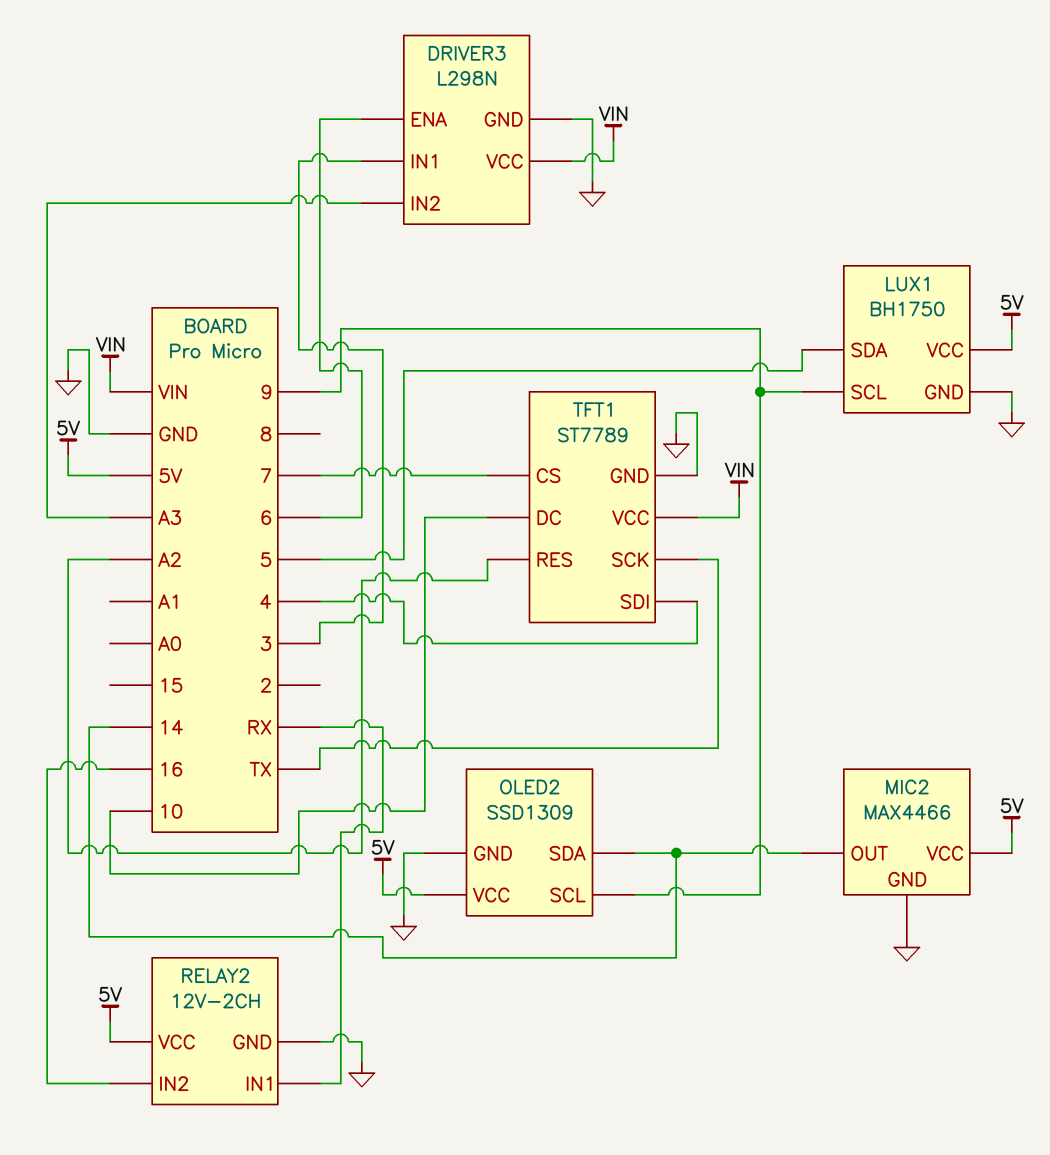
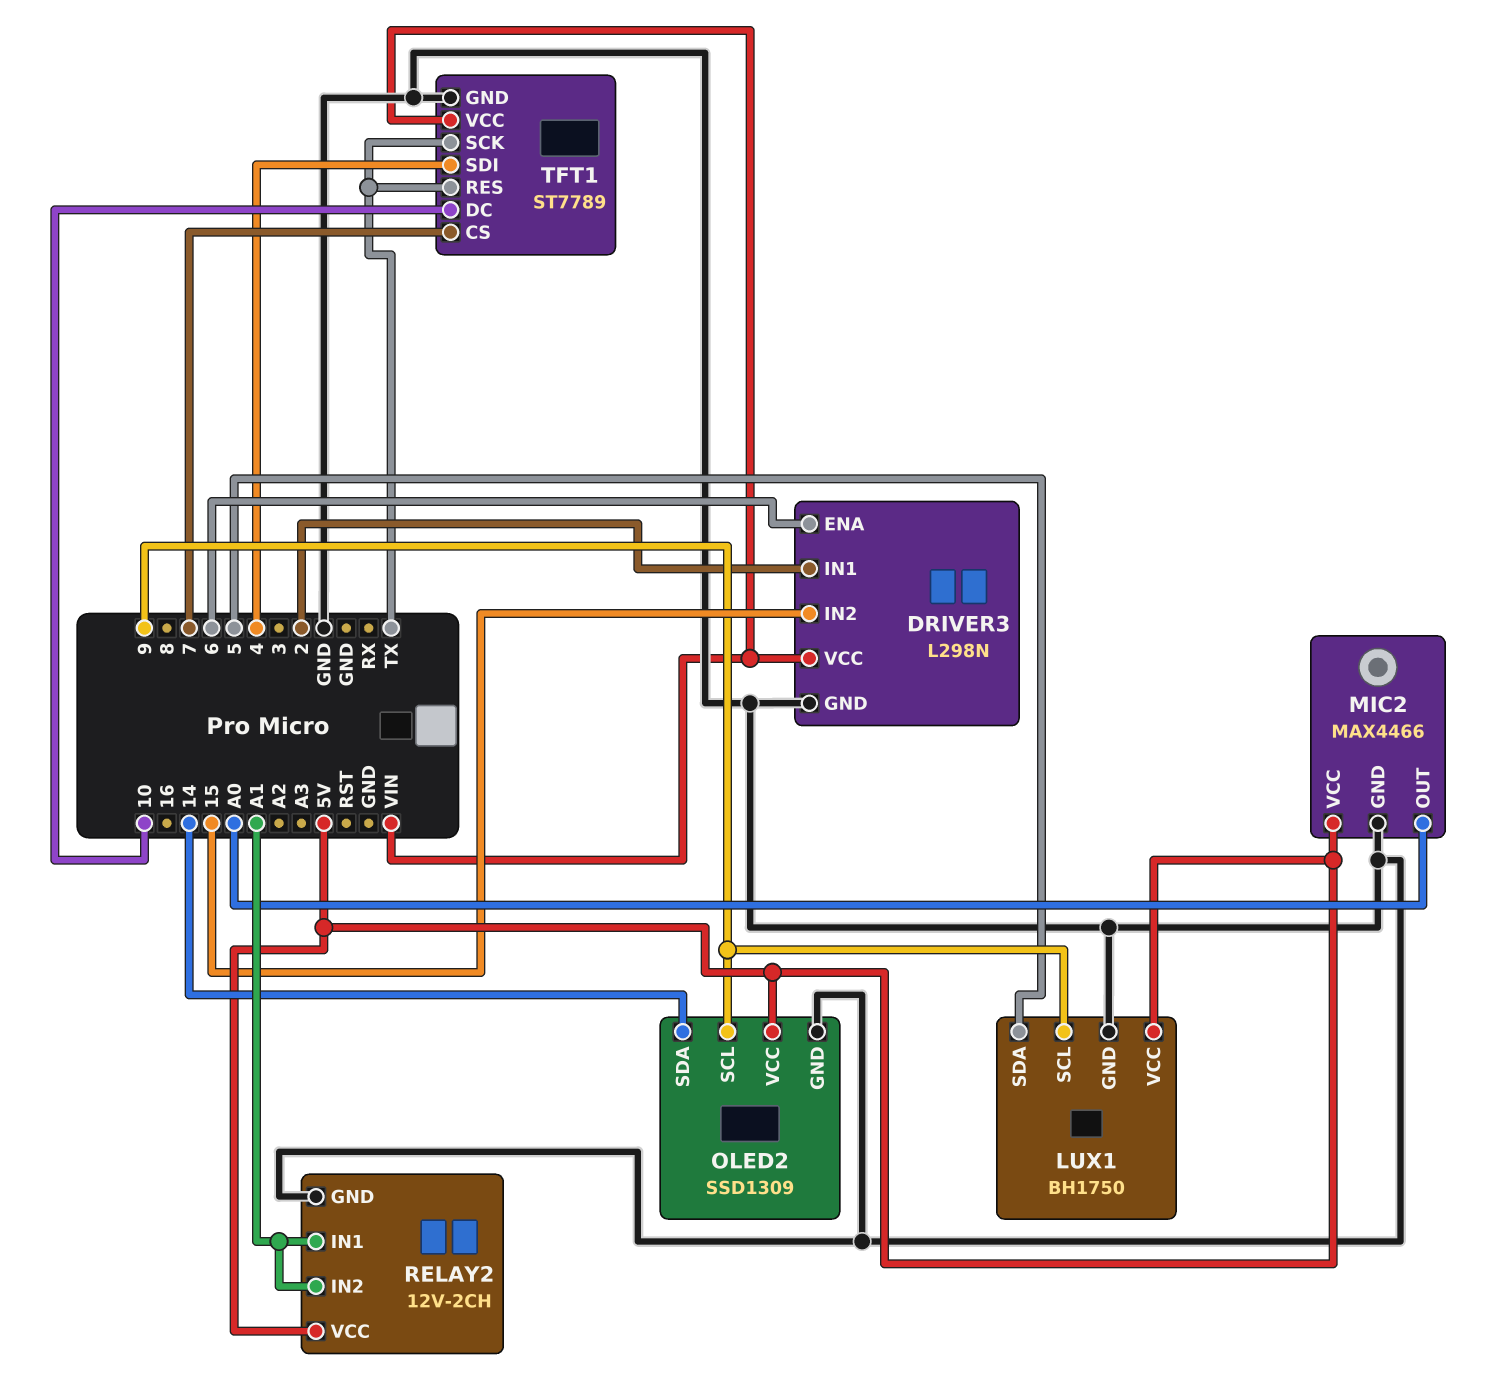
DRIVER3 pin IN1: 3 -> 2
DRIVER3 pin IN2: A3 -> 15
MIC2 pin OUT: 14 -> A0
RELAY2 pin IN1: RX -> A1
RELAY2 pin IN2: 16 -> A1
TFT1 pin RES: A2 -> TX

